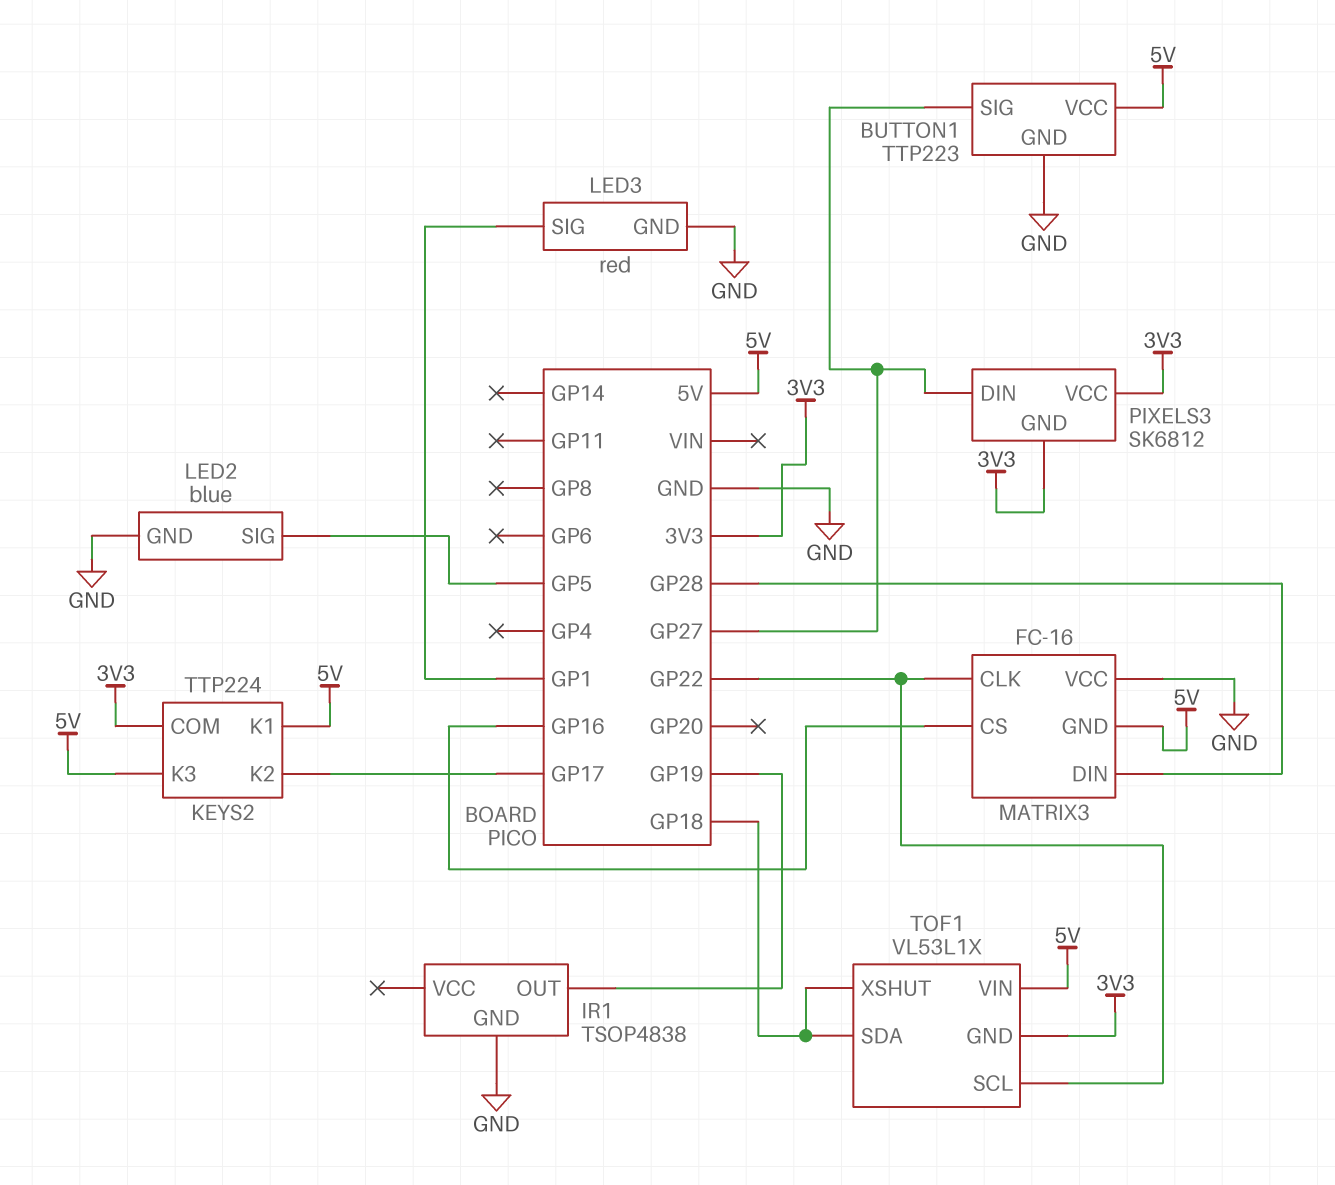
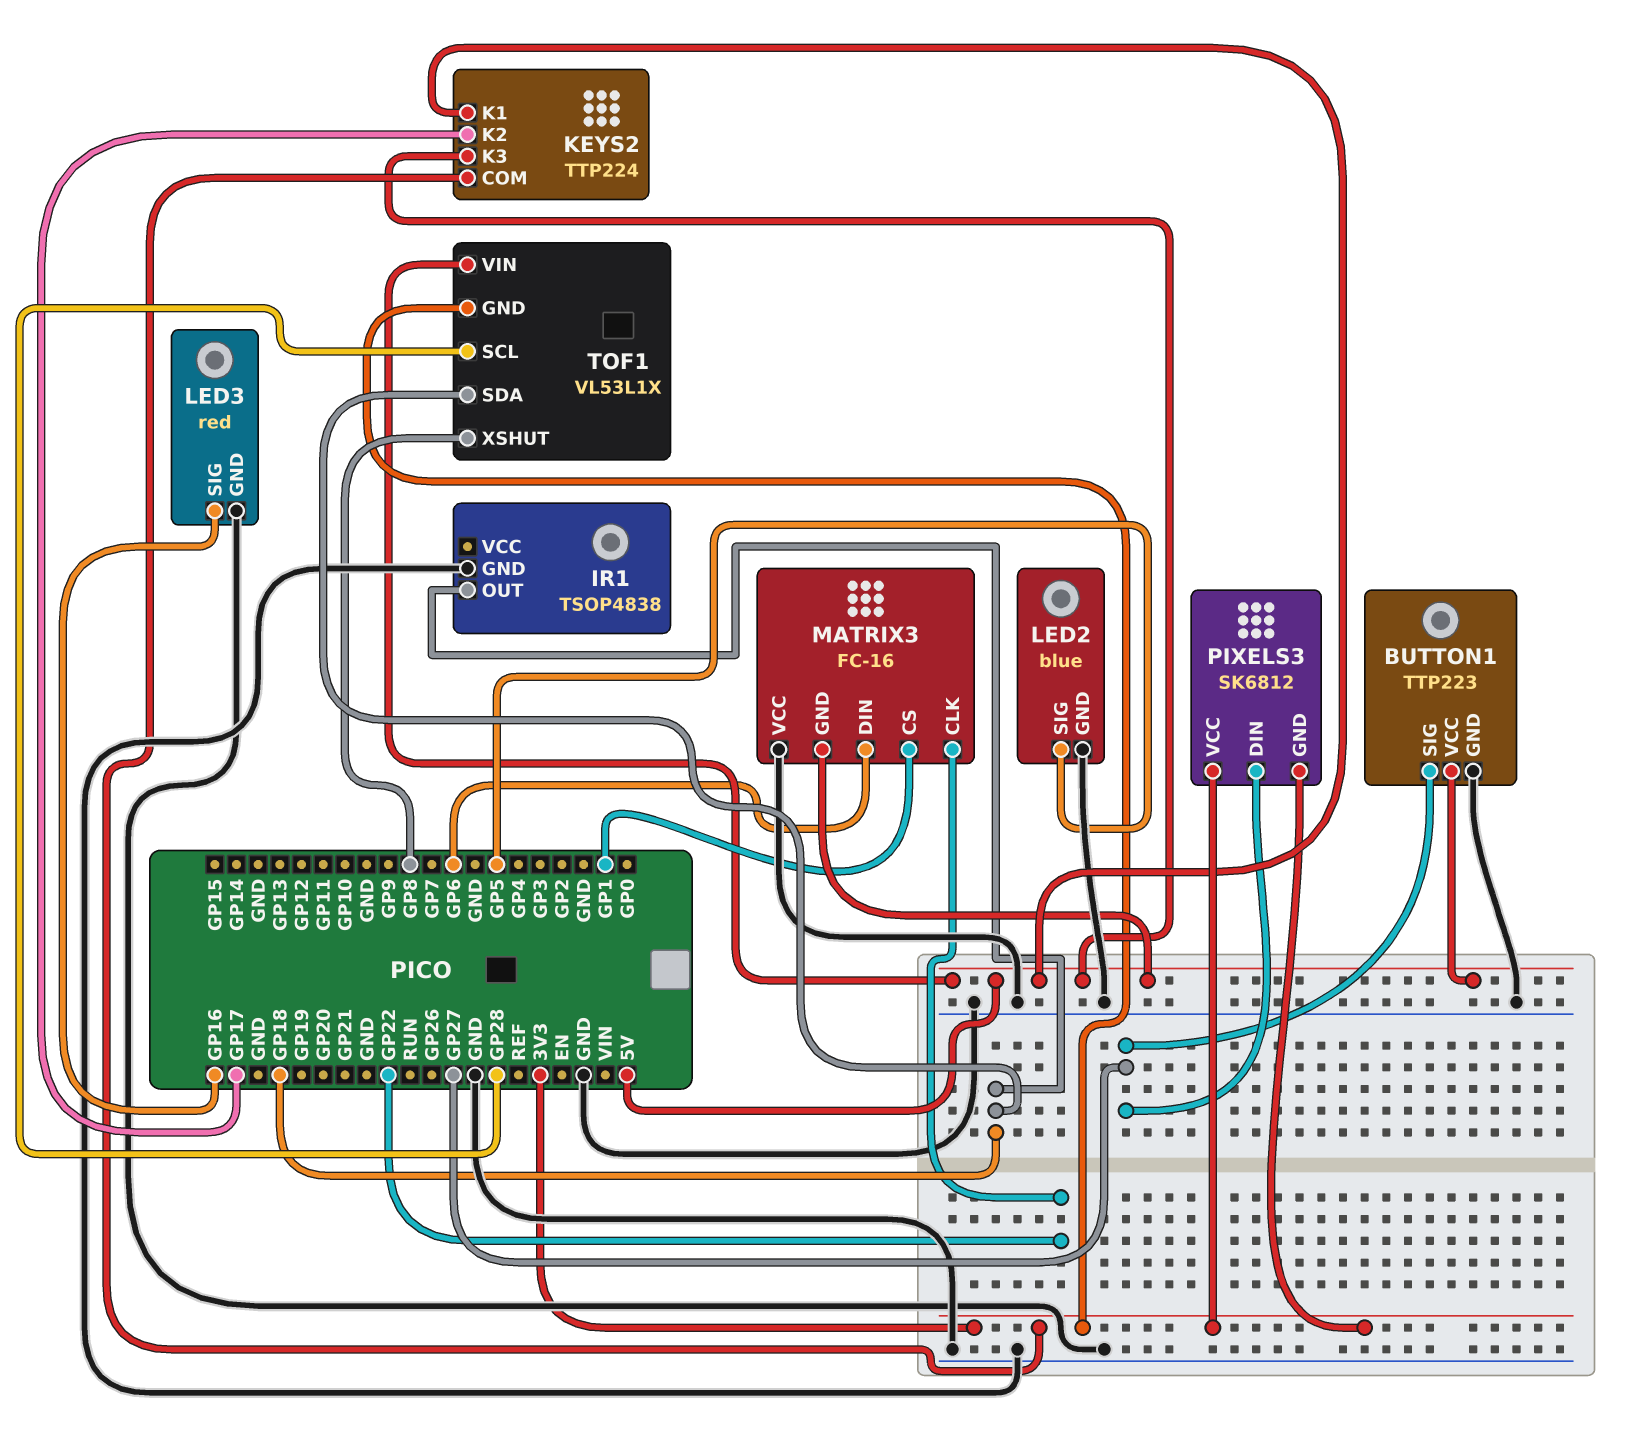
IR1 pin OUT: GP19 -> GP18
LED3 pin SIG: GP1 -> GP16
MATRIX3 pin CS: GP16 -> GP1
MATRIX3 pin DIN: GP28 -> GP6
TOF1 pin SCL: GP22 -> GP28
TOF1 pin XSHUT: GP18 -> GP8

